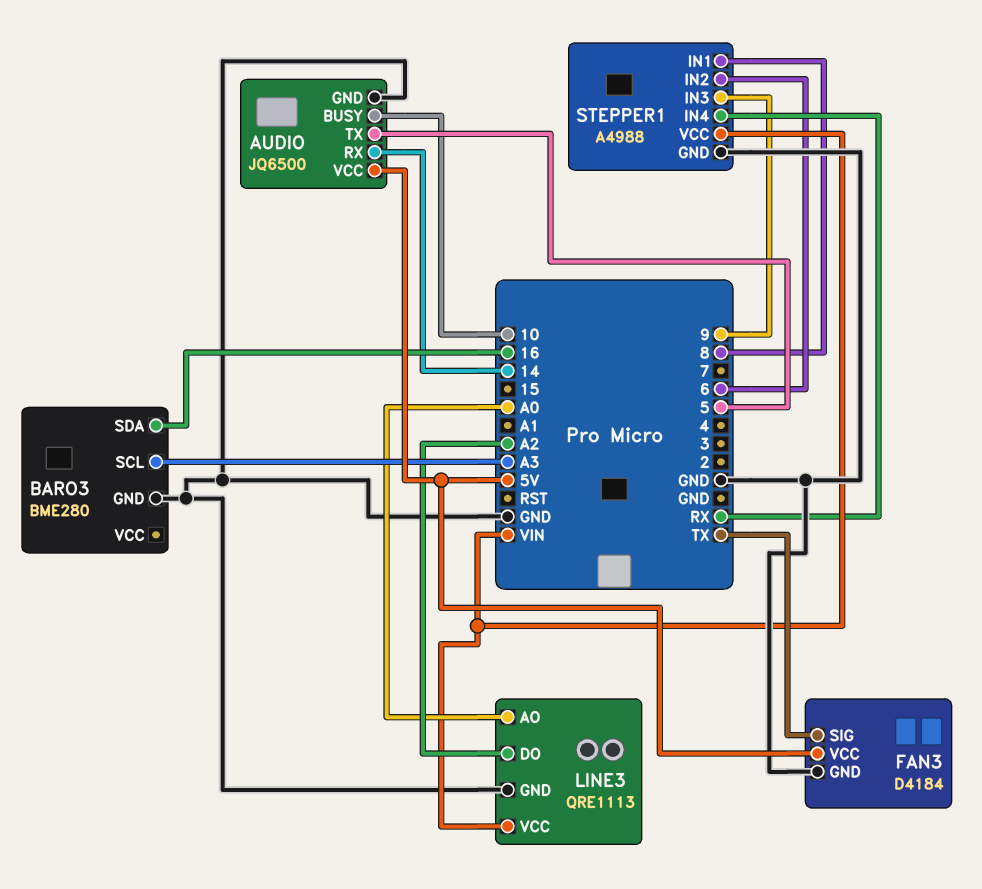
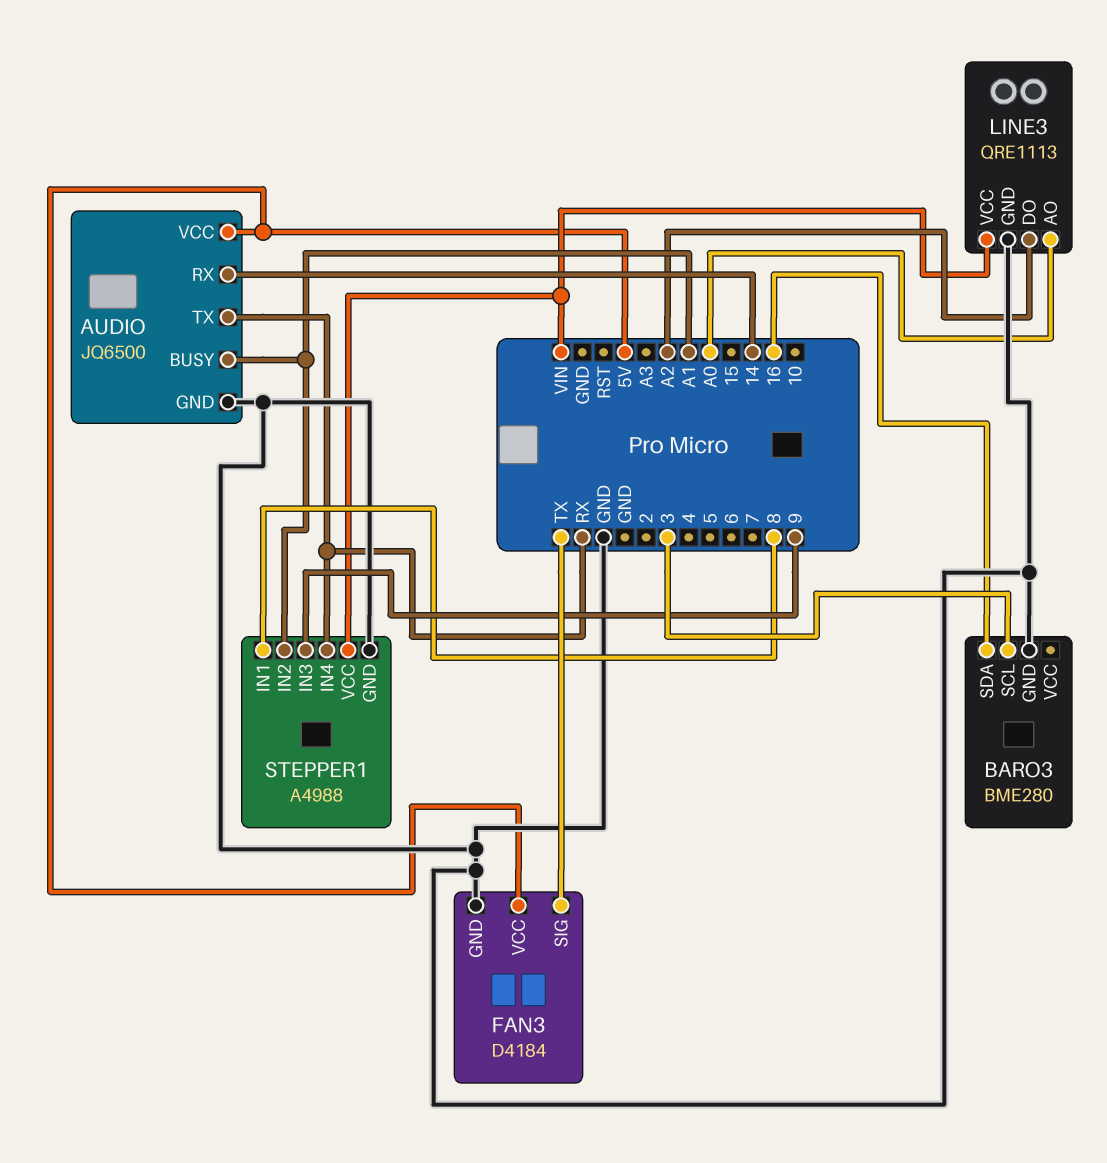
AUDIO pin BUSY: 10 -> A1
AUDIO pin TX: 5 -> RX
BARO3 pin SCL: A3 -> 3
STEPPER1 pin IN2: 6 -> A1

